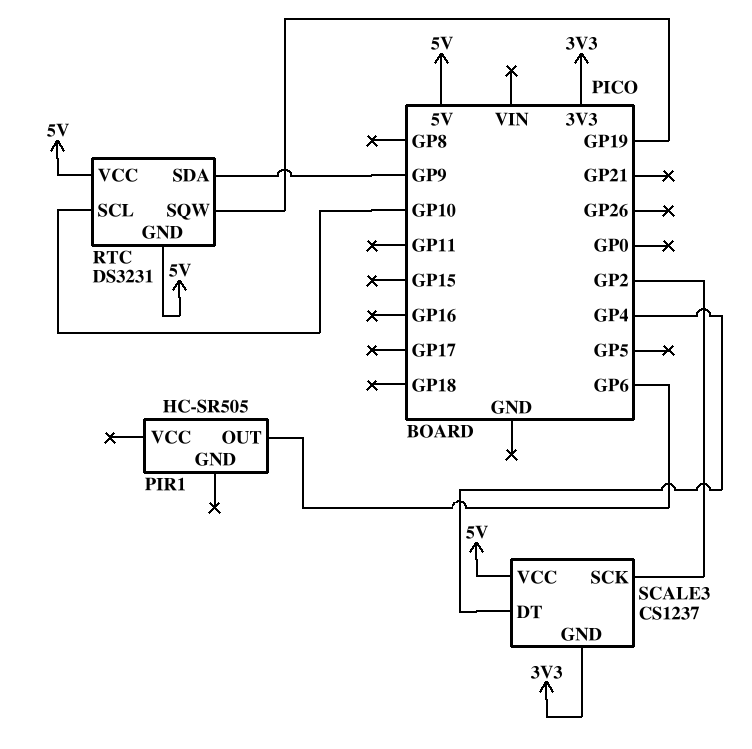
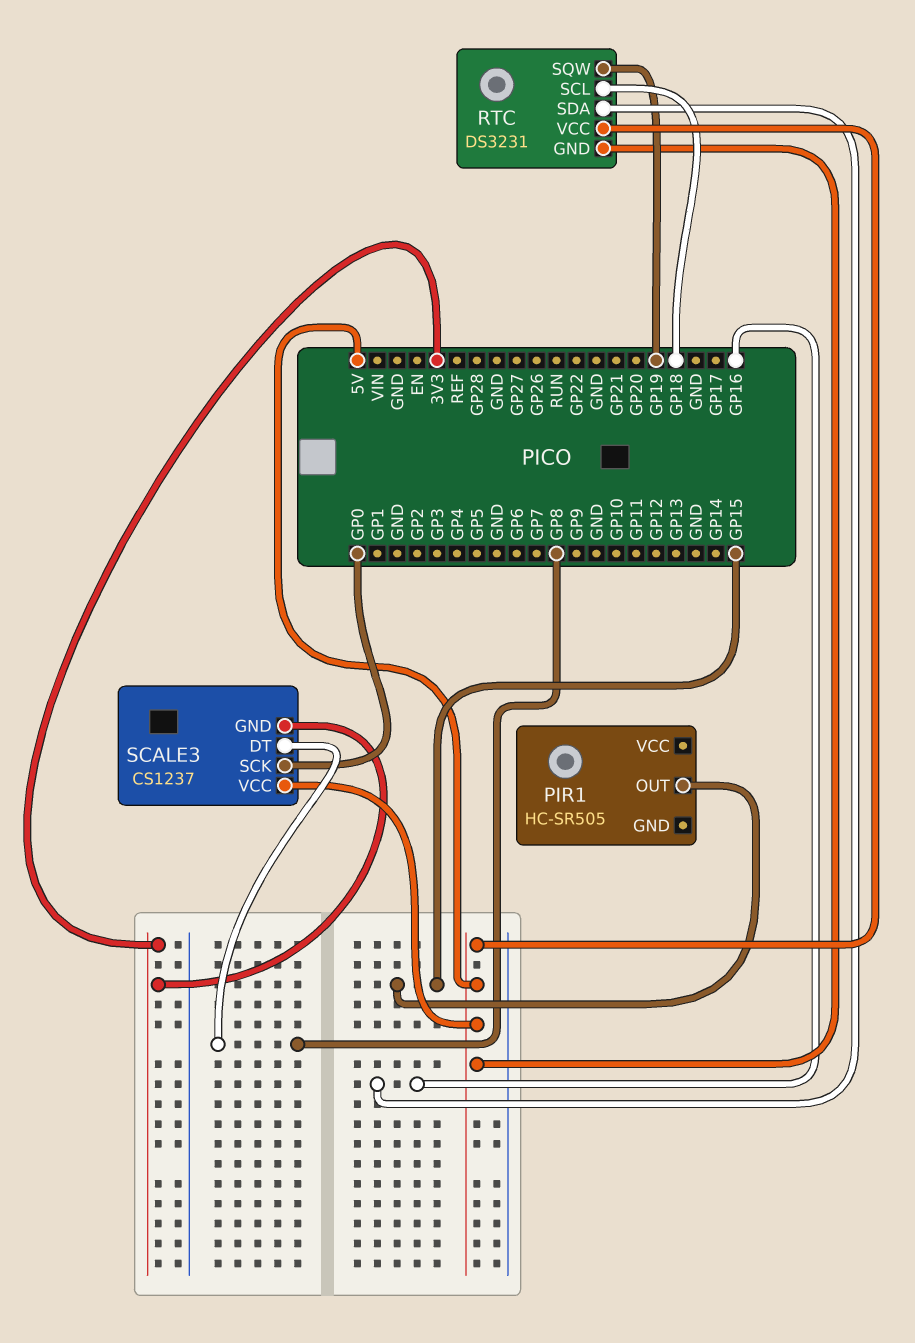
PIR1 pin OUT: GP6 -> GP15
RTC pin SCL: GP10 -> GP18
RTC pin SDA: GP9 -> GP16
SCALE3 pin DT: GP4 -> GP8
SCALE3 pin SCK: GP2 -> GP0

